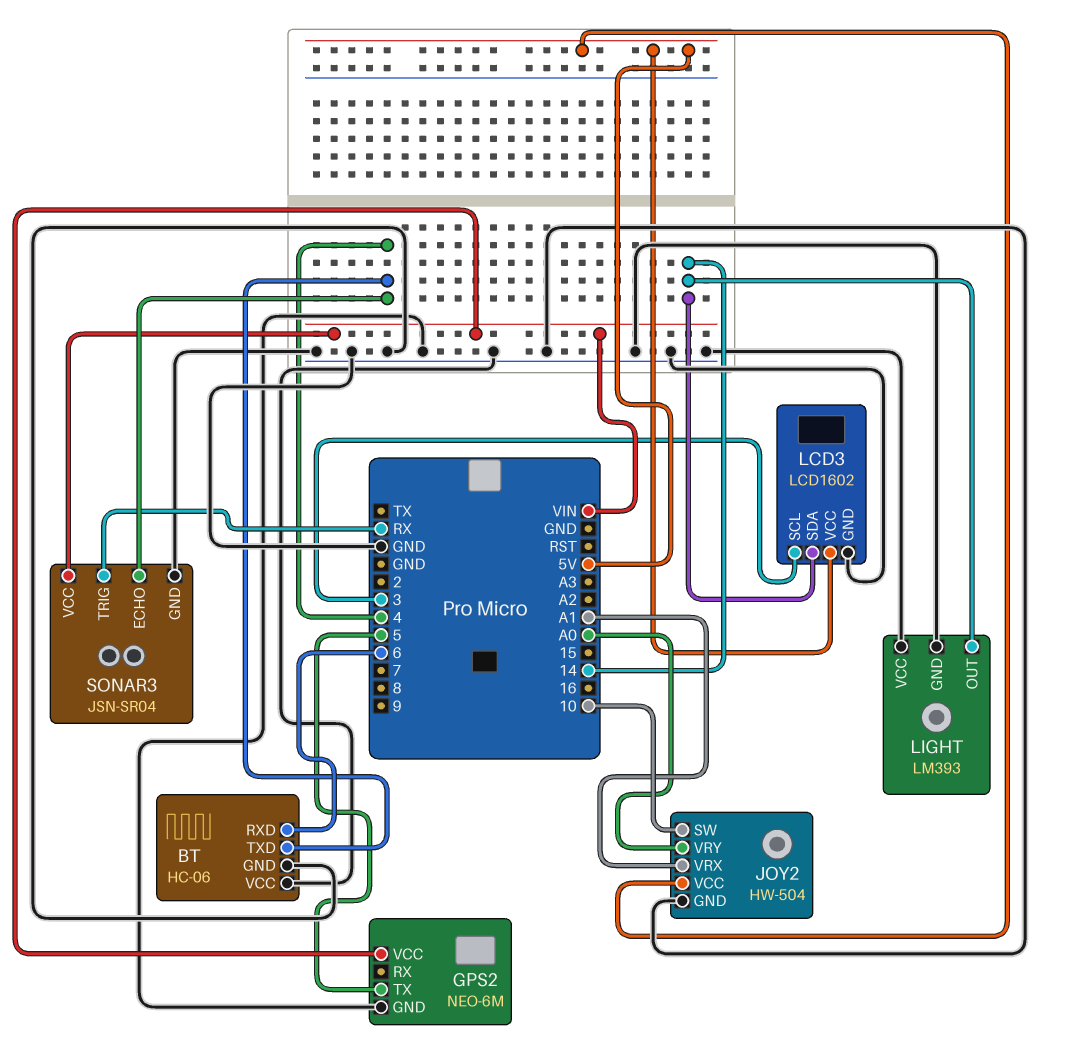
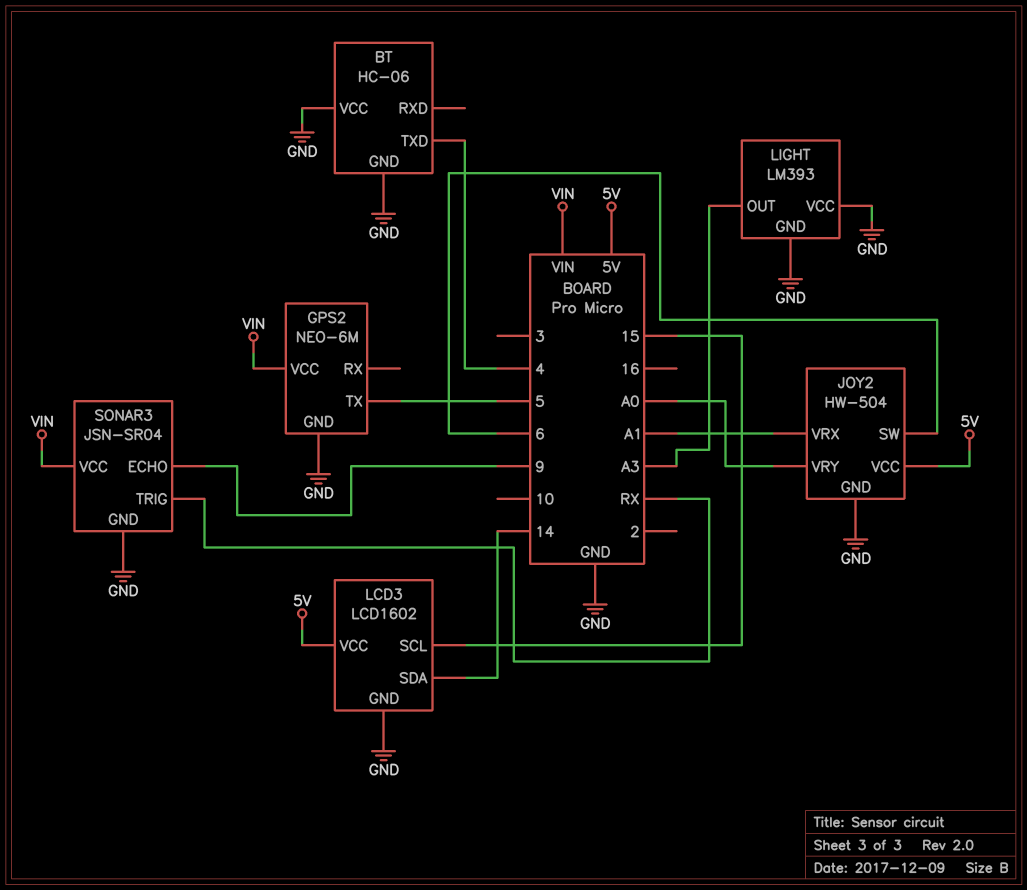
BT pin RXD: 6 -> none
JOY2 pin SW: 10 -> 6
LCD3 pin SCL: 3 -> 15
LIGHT pin OUT: 14 -> A3
SONAR3 pin ECHO: 4 -> 9

